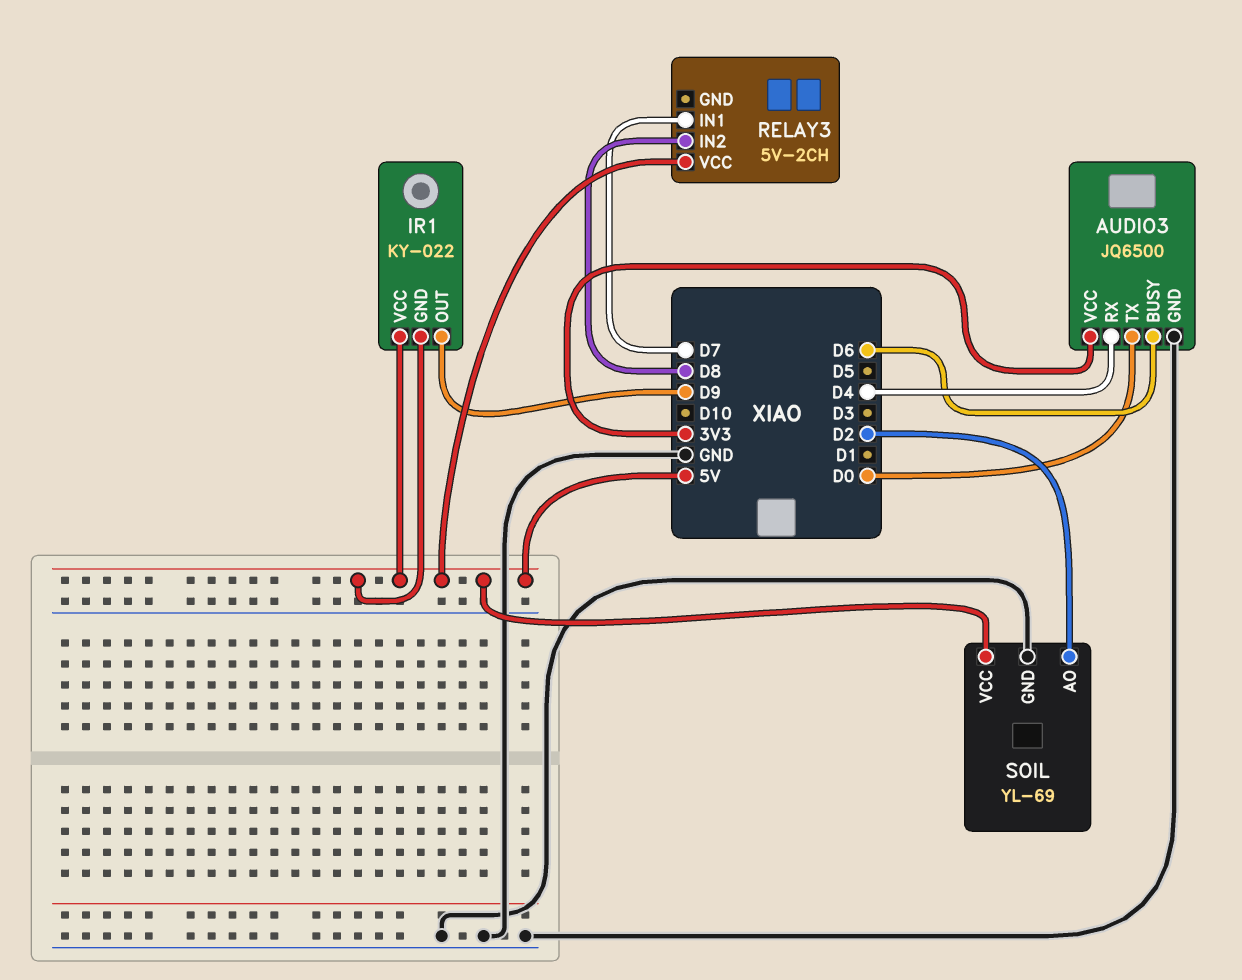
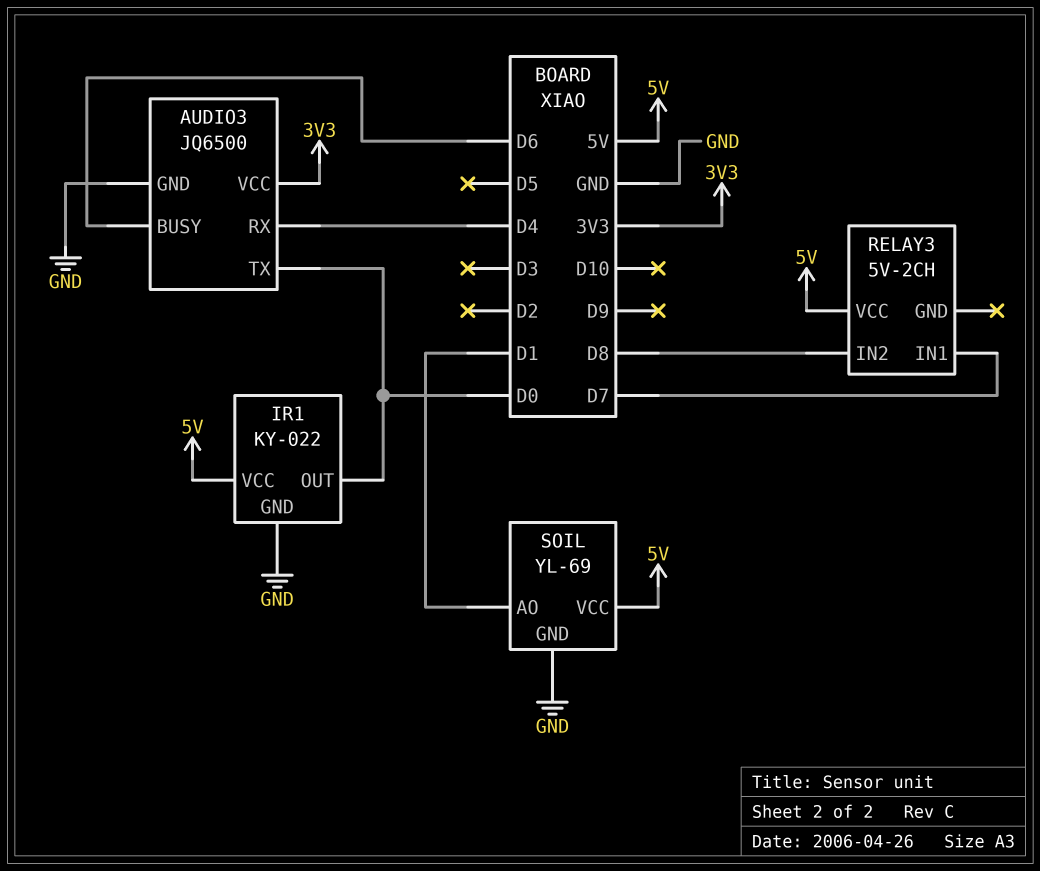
IR1 pin GND: 5V -> GND
IR1 pin OUT: D9 -> D0
SOIL pin AO: D2 -> D1

